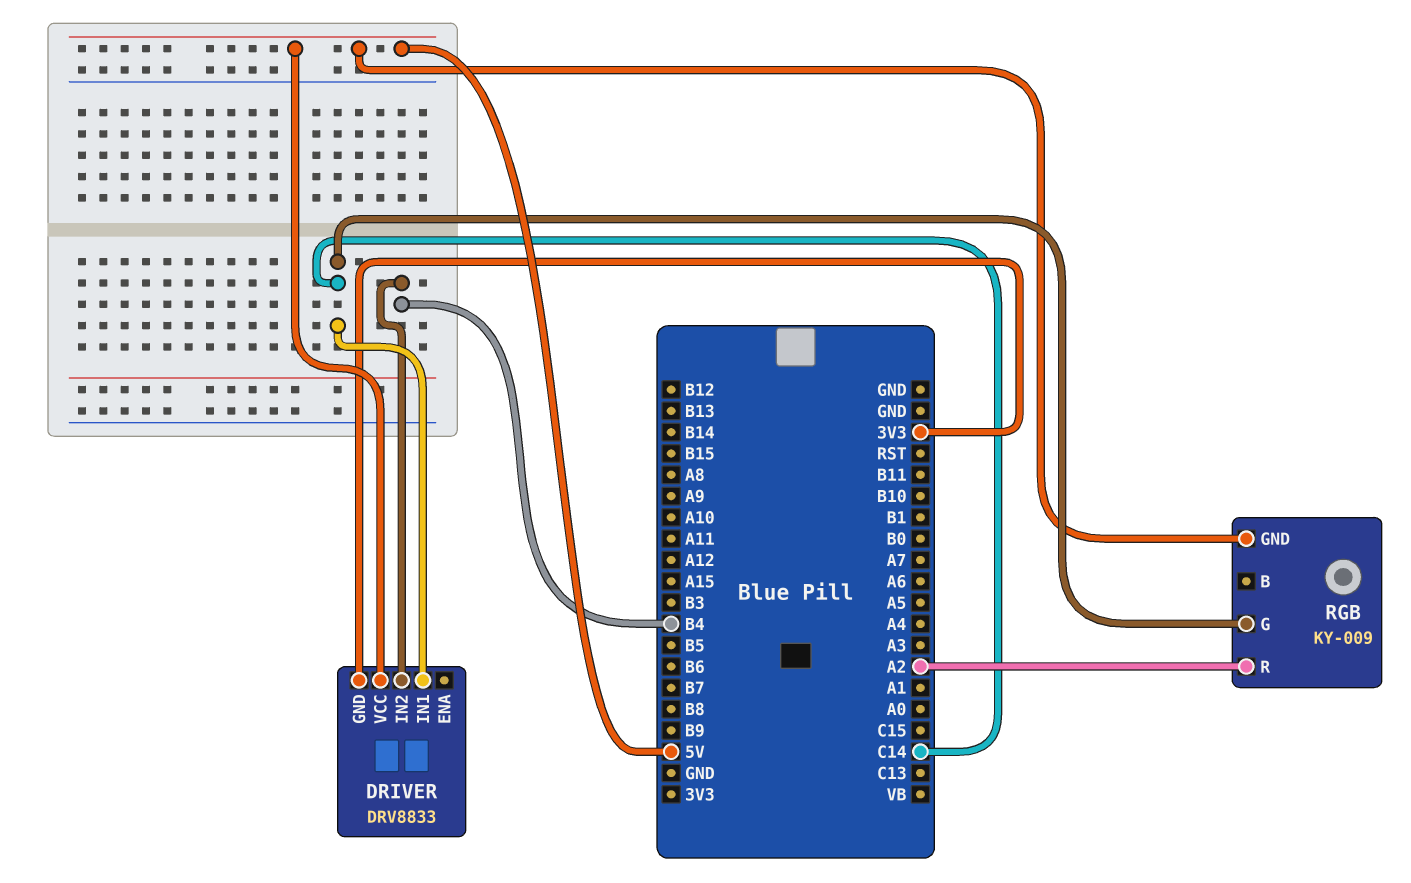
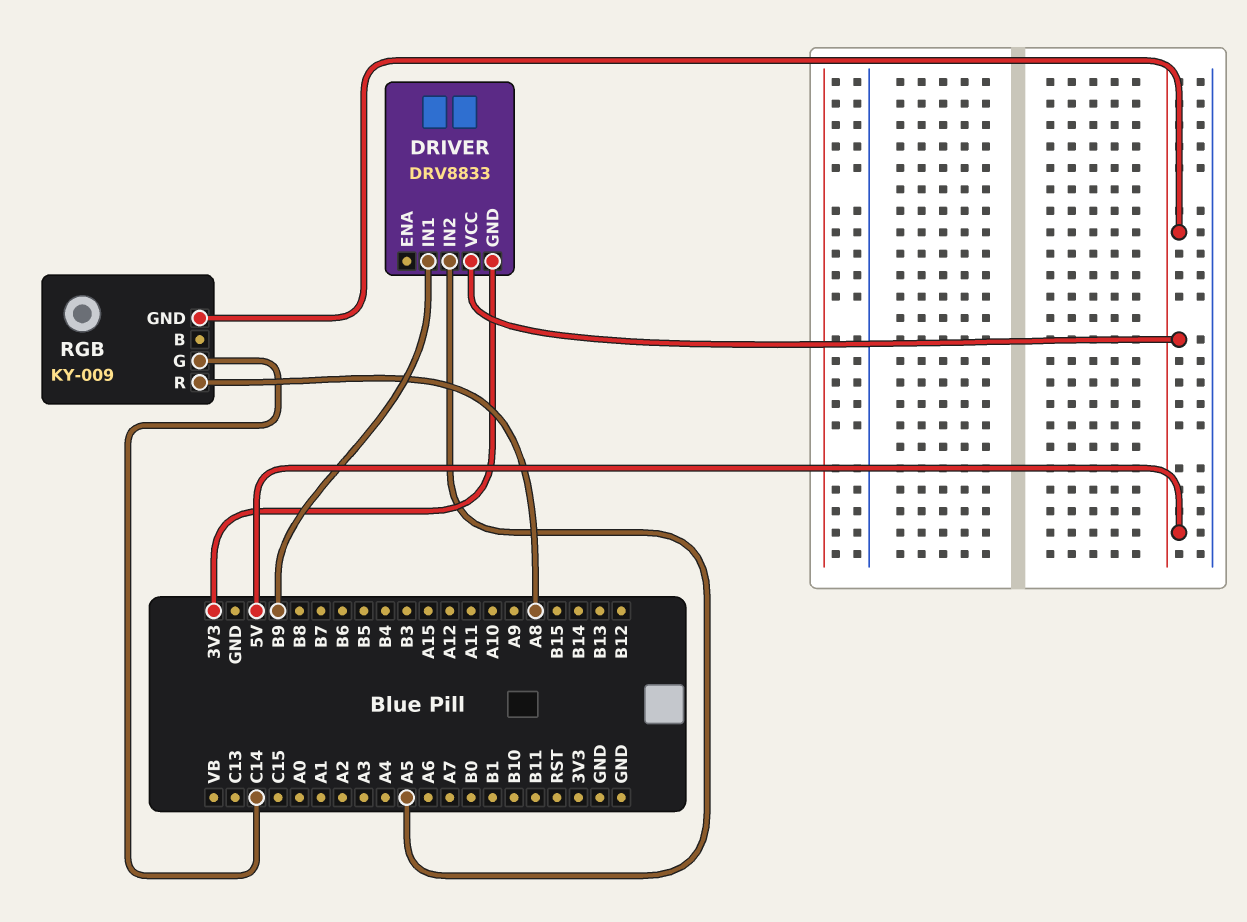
DRIVER pin IN1: C14 -> B9
DRIVER pin IN2: B4 -> A5
RGB pin R: A2 -> A8

